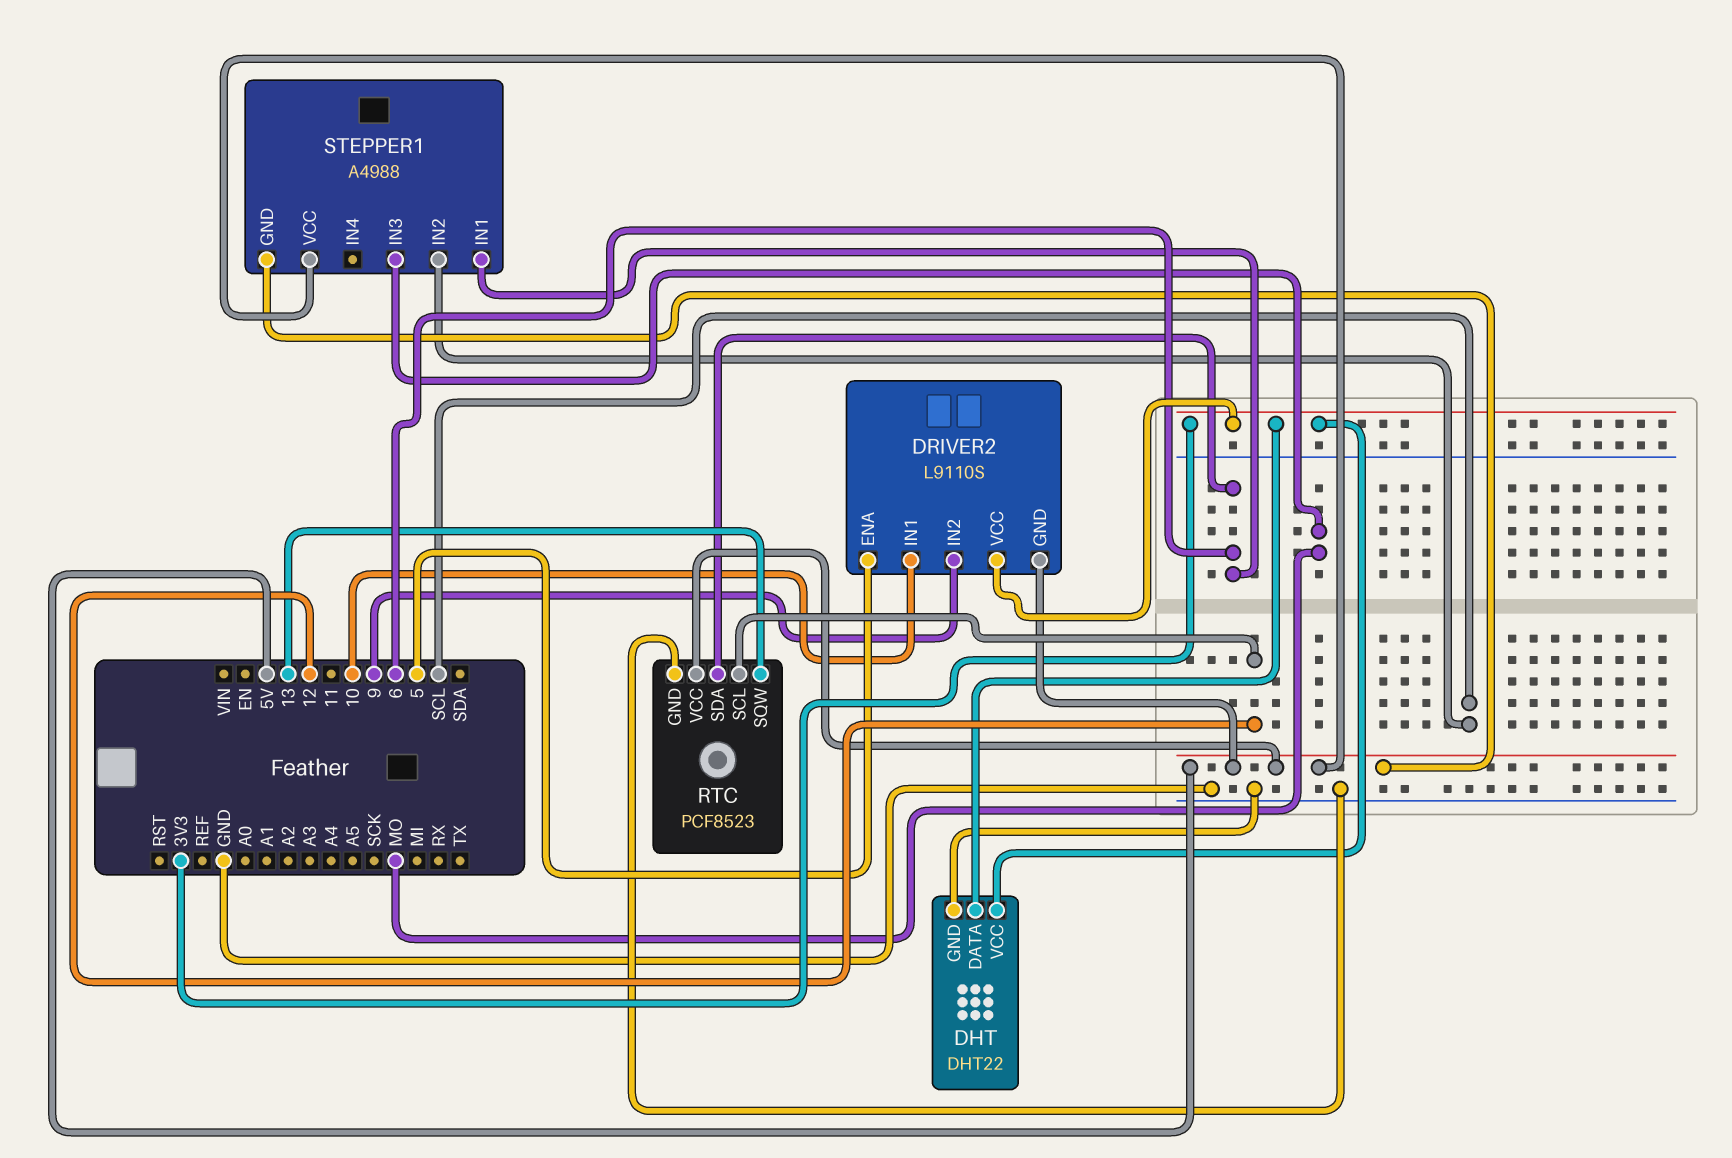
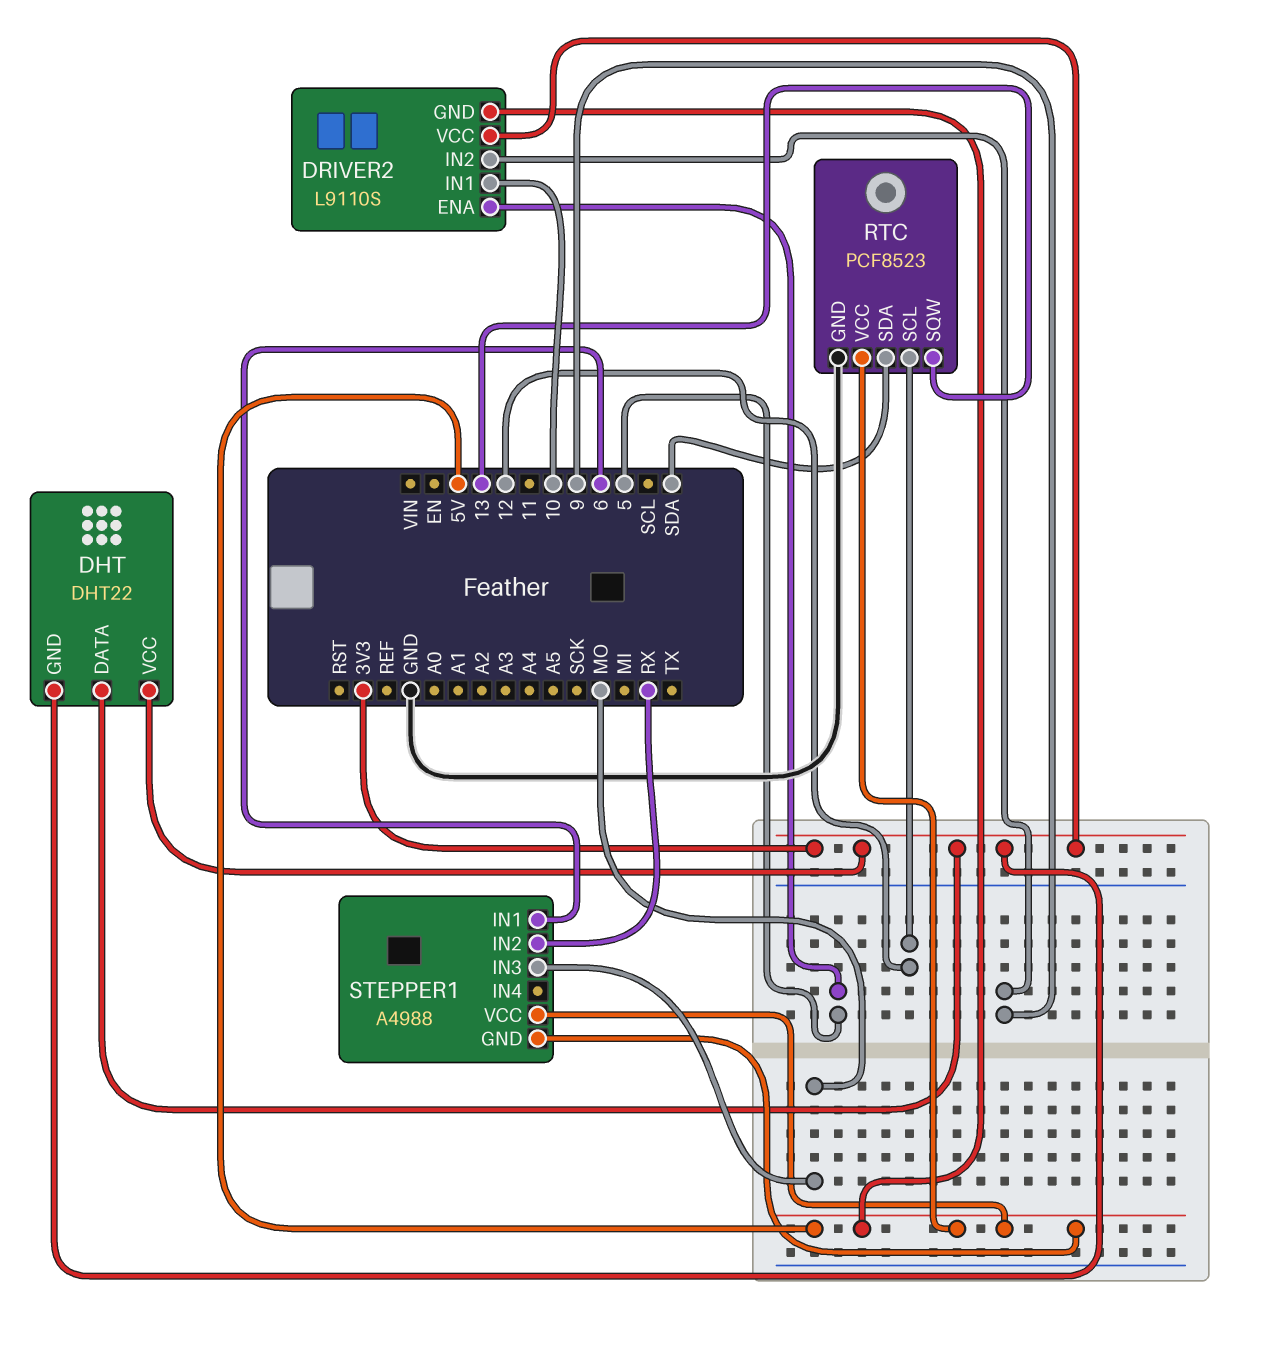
DHT pin GND: GND -> 3V3
RTC pin SDA: 6 -> SDA
STEPPER1 pin IN2: SCL -> RX

